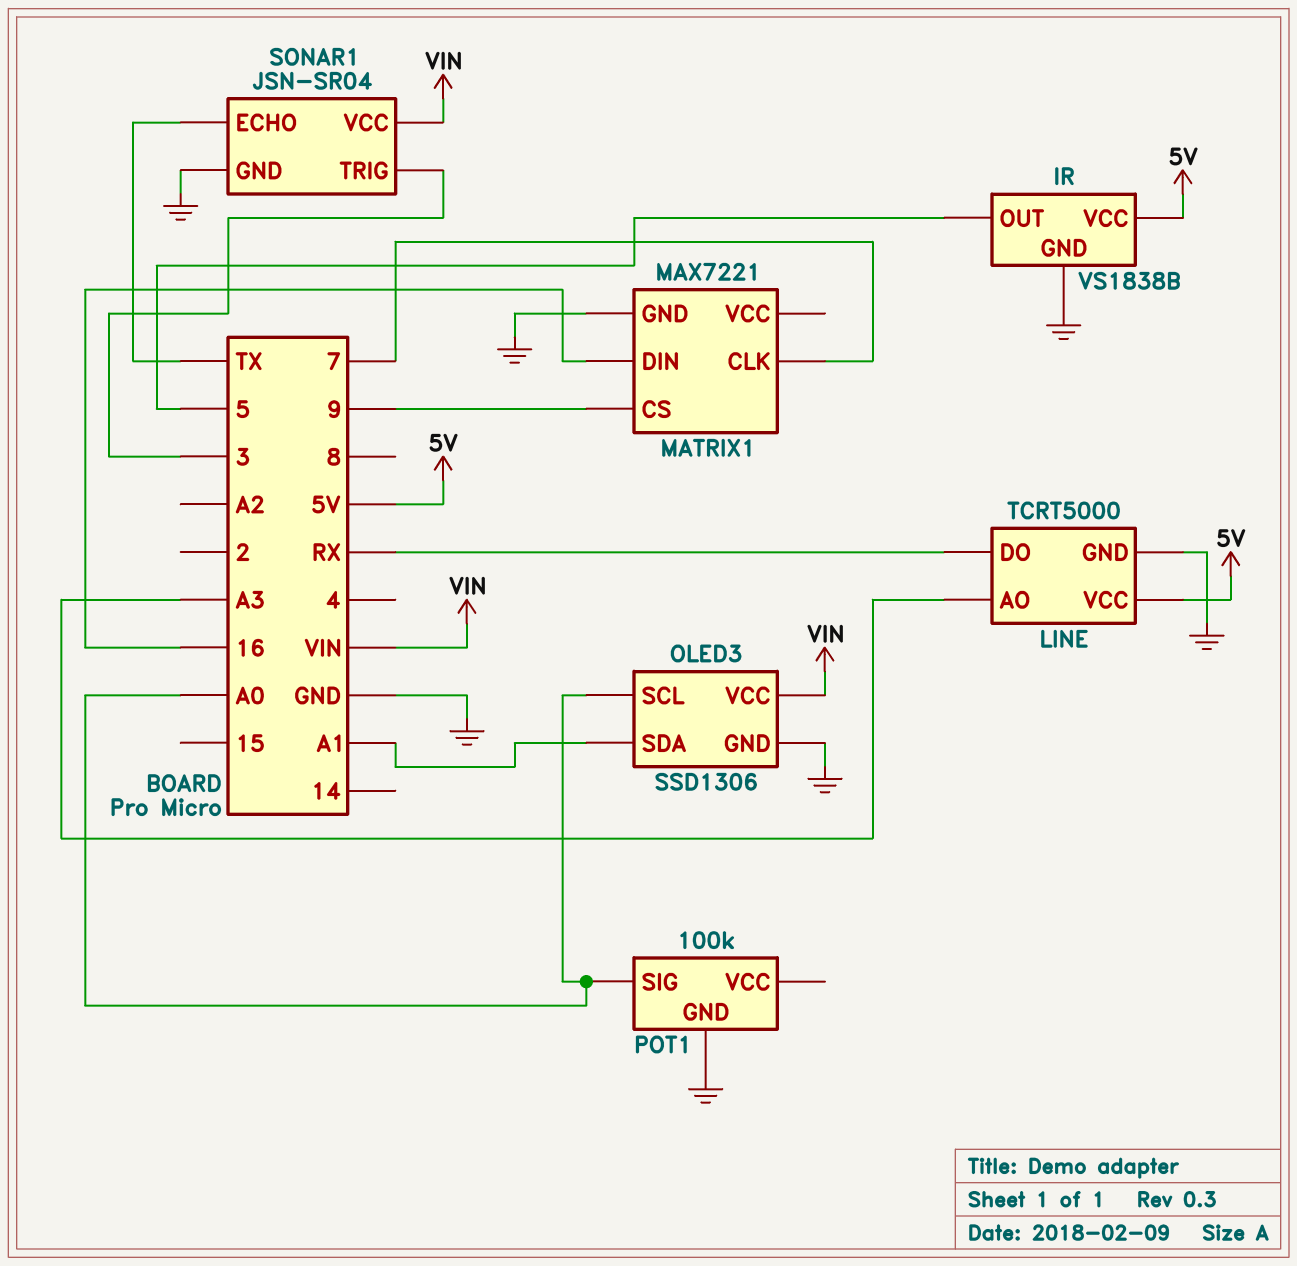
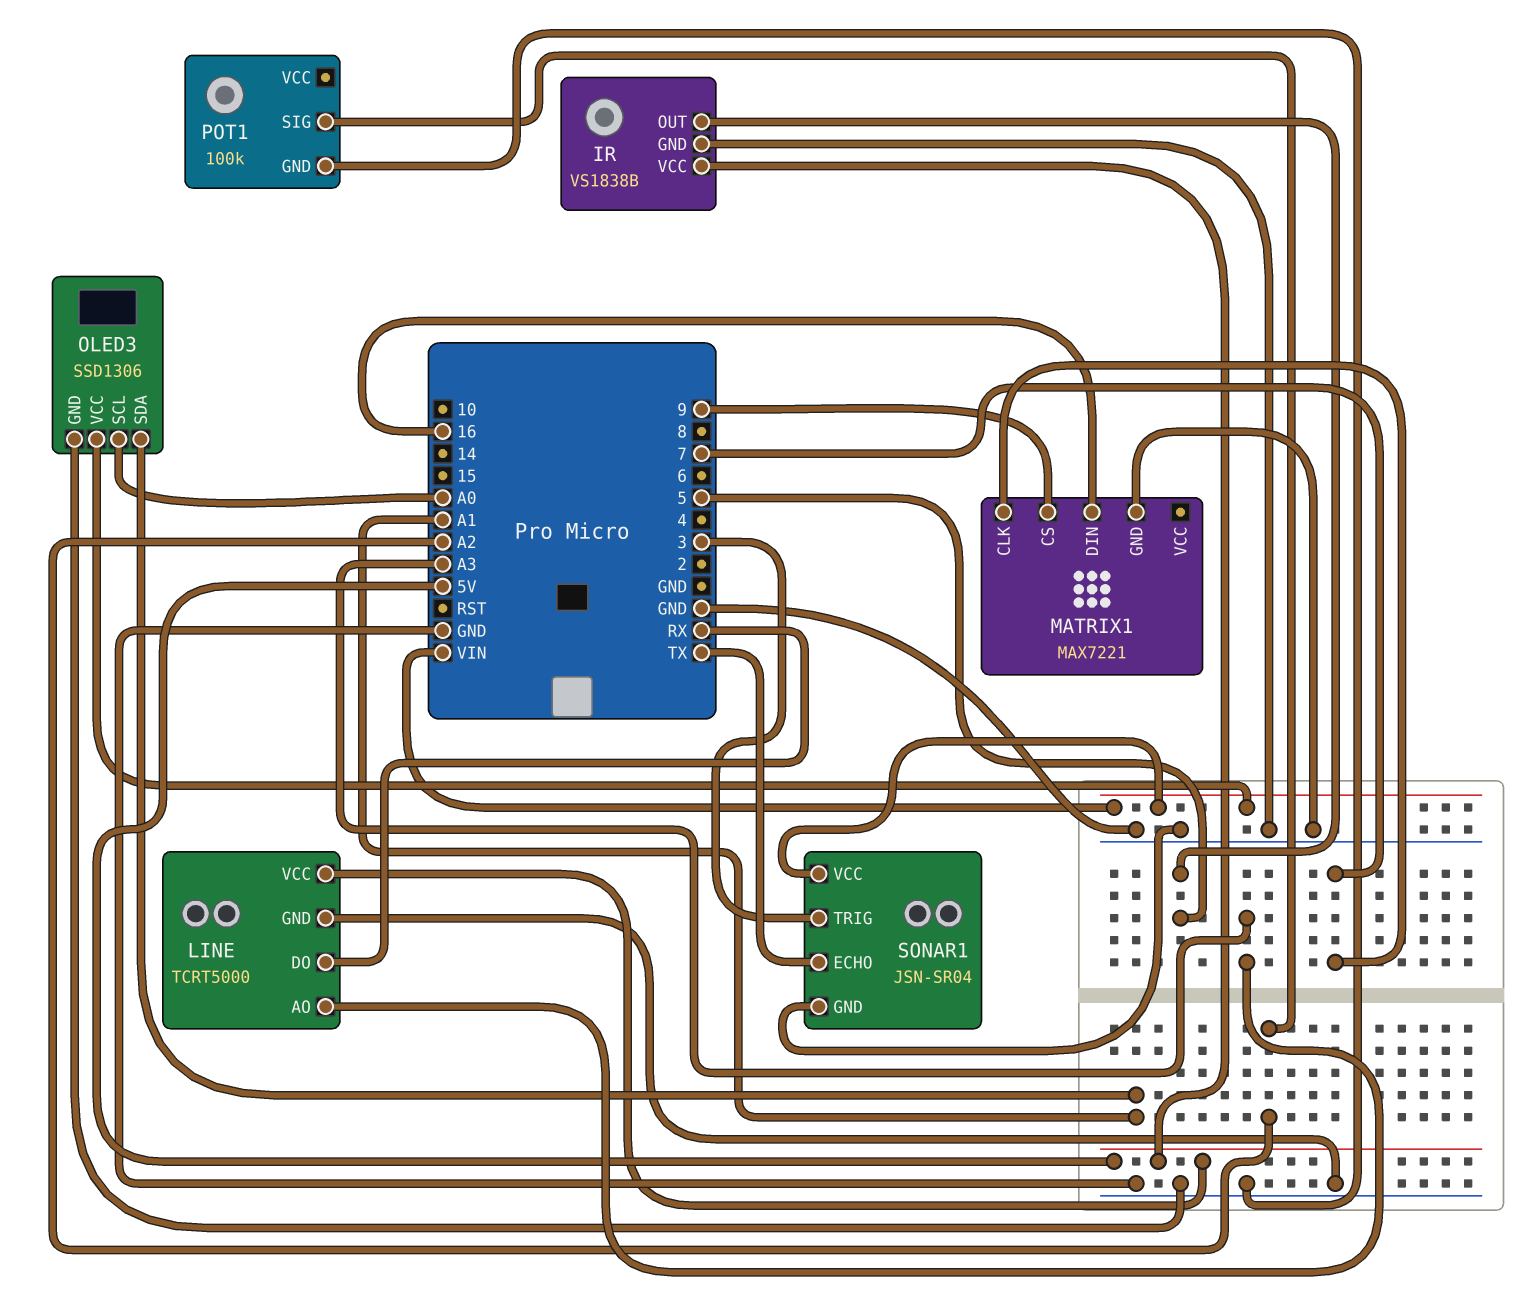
POT1 pin SIG: A0 -> A2

